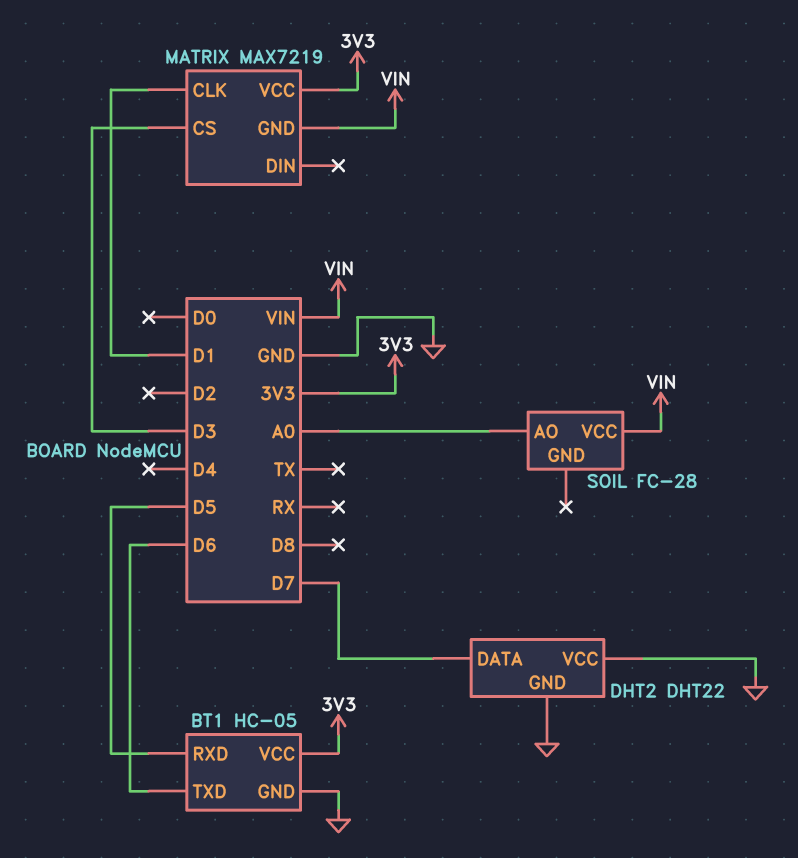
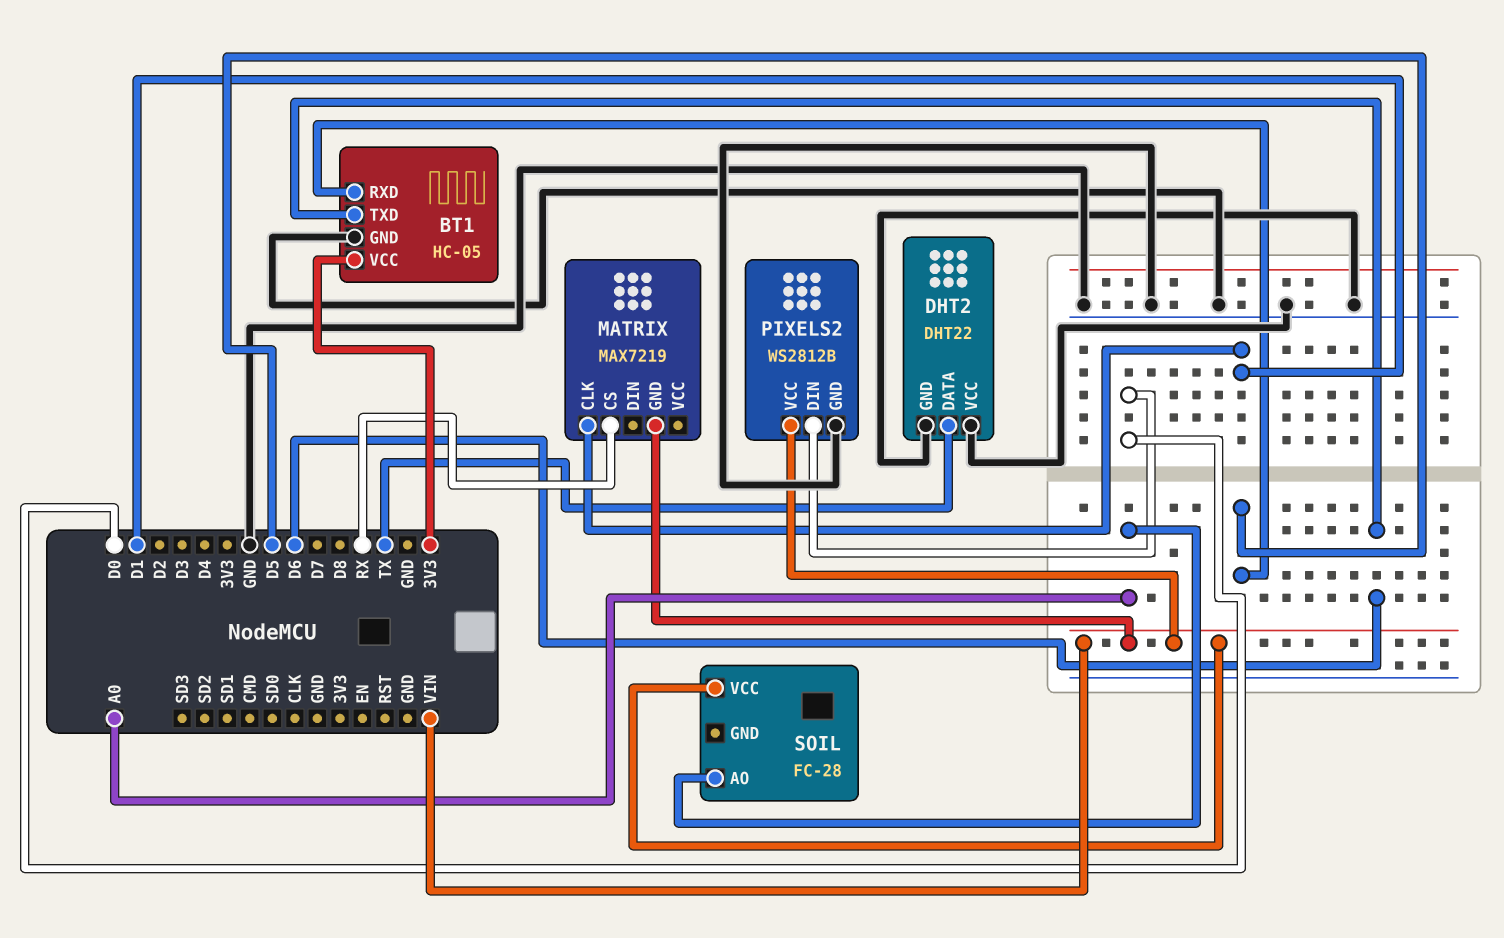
DHT2 pin DATA: D7 -> TX
MATRIX pin CS: D3 -> RX
MATRIX pin VCC: 3V3 -> none
PIXELS2: none -> WS2812B
PIXELS2 pin DIN: none -> D0
PIXELS2 pin GND: none -> GND
PIXELS2 pin VCC: none -> VIN

